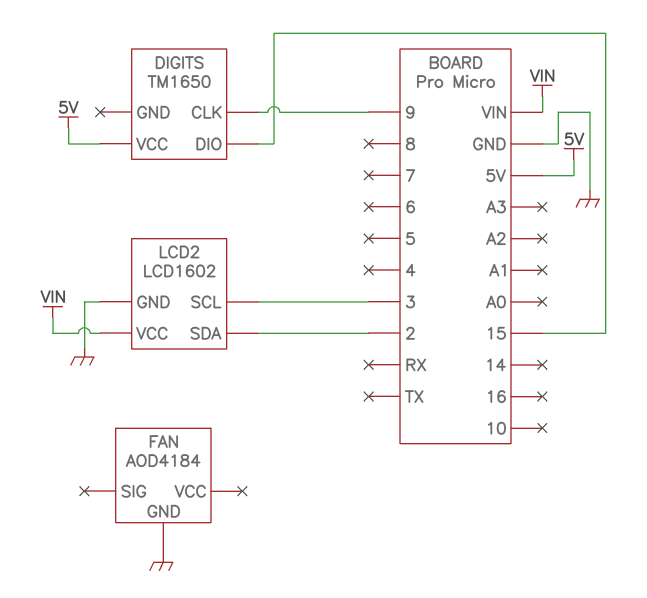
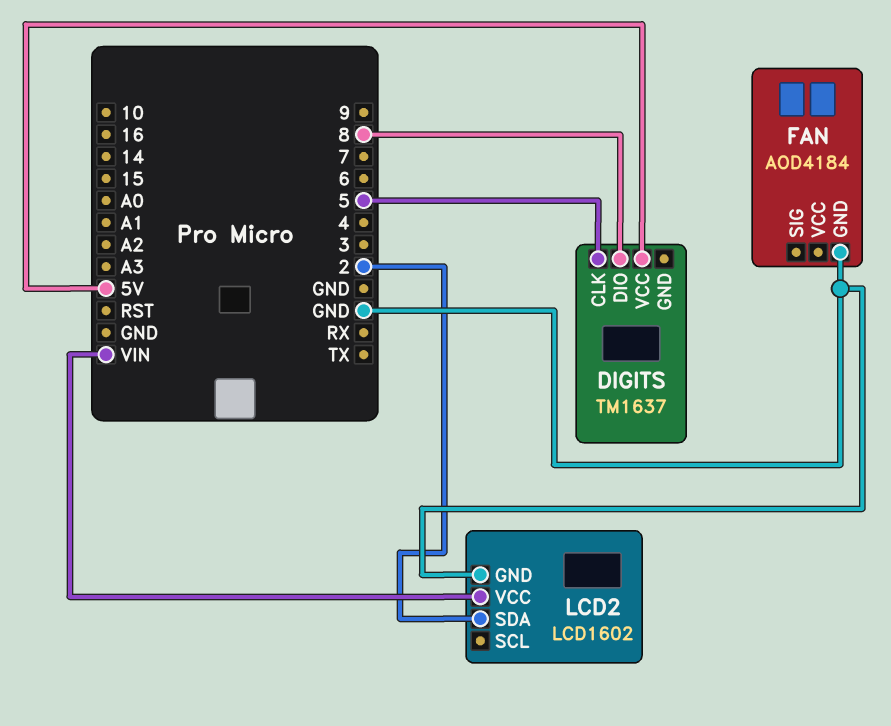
DIGITS: TM1650 -> TM1637
DIGITS pin CLK: 9 -> 5
DIGITS pin DIO: 15 -> 8
LCD2 pin SCL: 3 -> none

